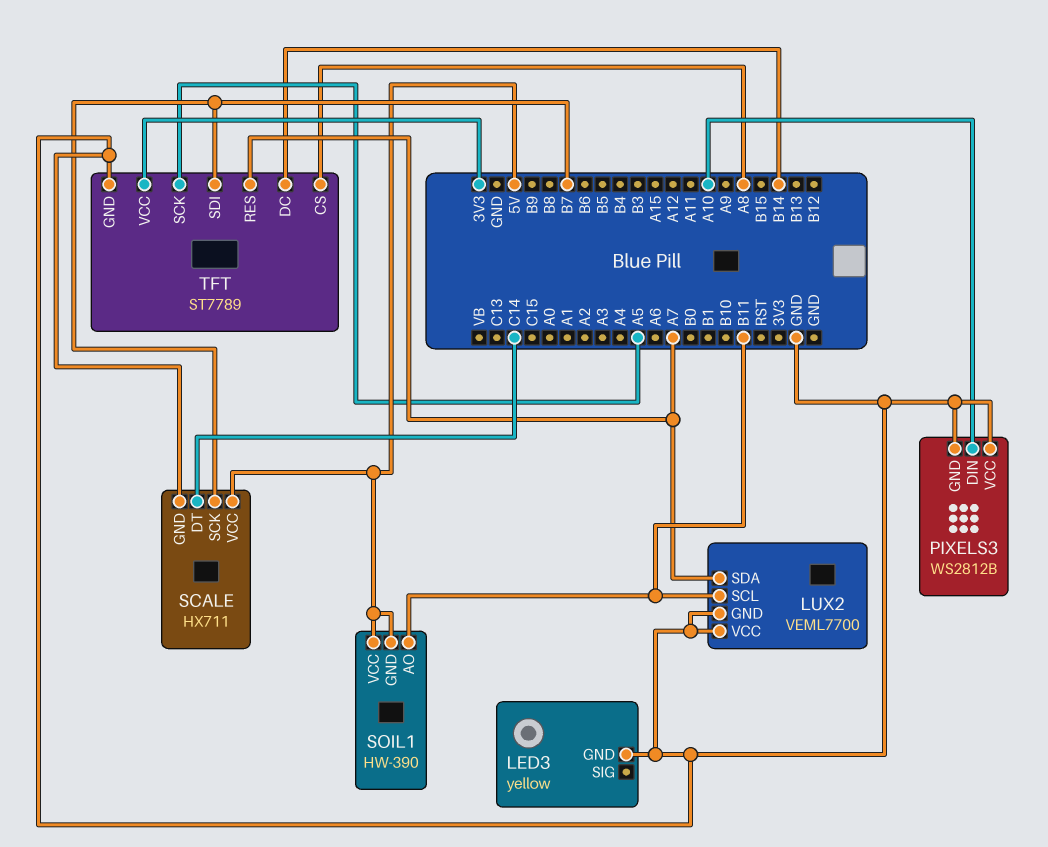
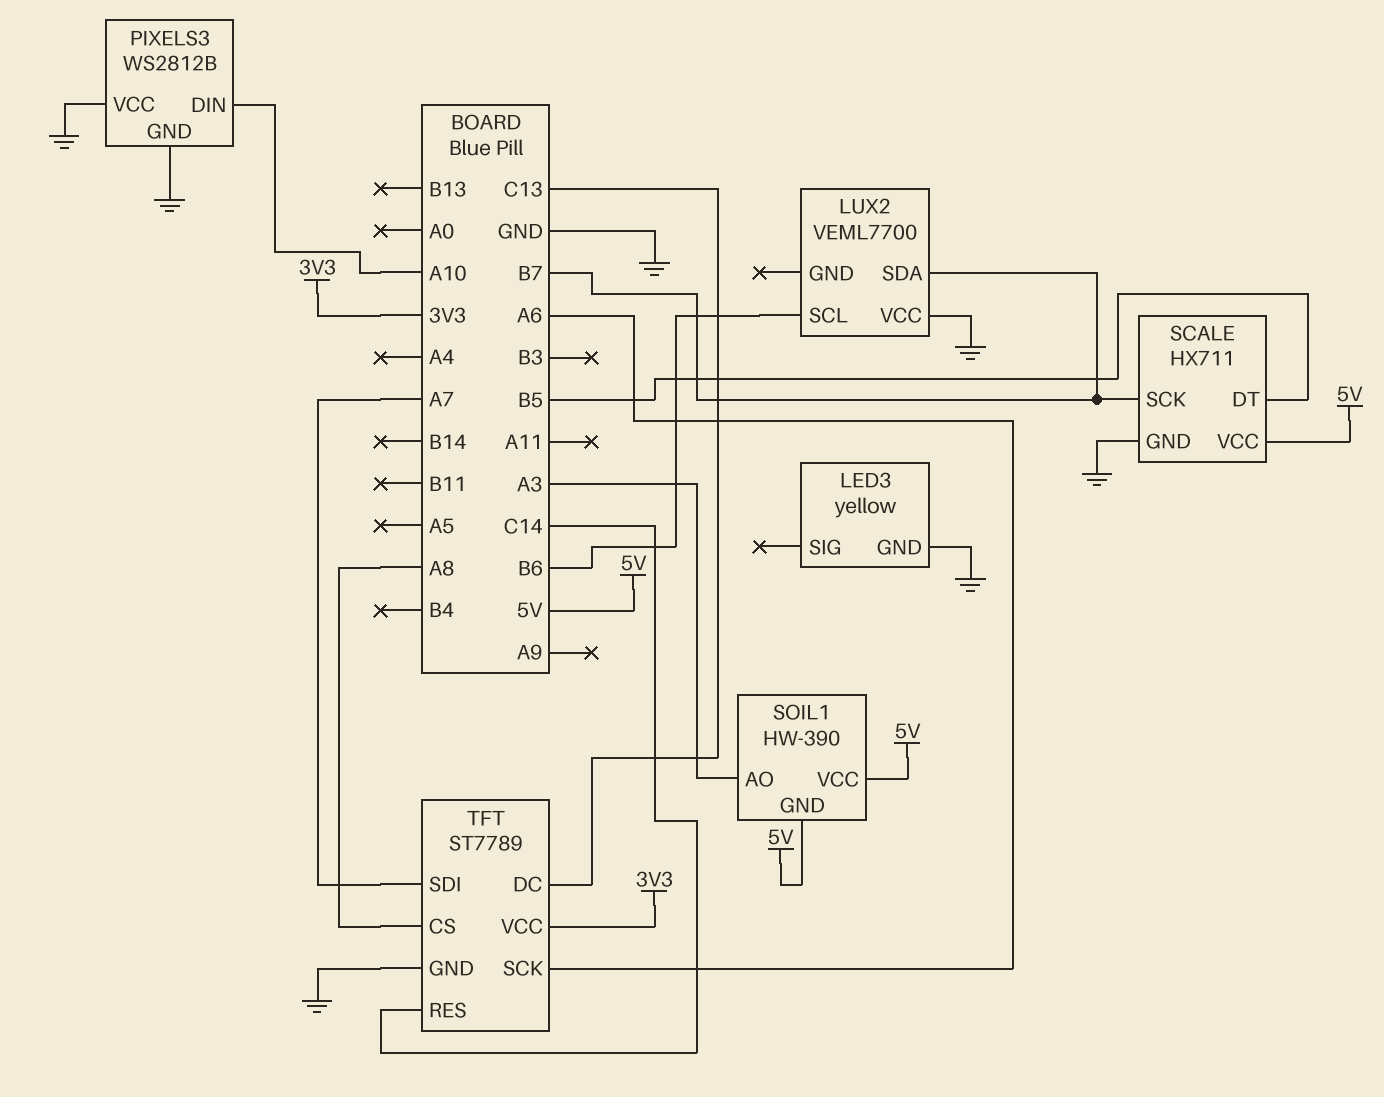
LUX2 pin GND: GND -> none
LUX2 pin SCL: B11 -> B6
LUX2 pin SDA: A7 -> B7
SCALE pin DT: C14 -> B5
SOIL1 pin AO: B11 -> A3
TFT pin DC: B14 -> C13
TFT pin RES: A7 -> C14
TFT pin SCK: A5 -> A6
TFT pin SDI: B7 -> A7

